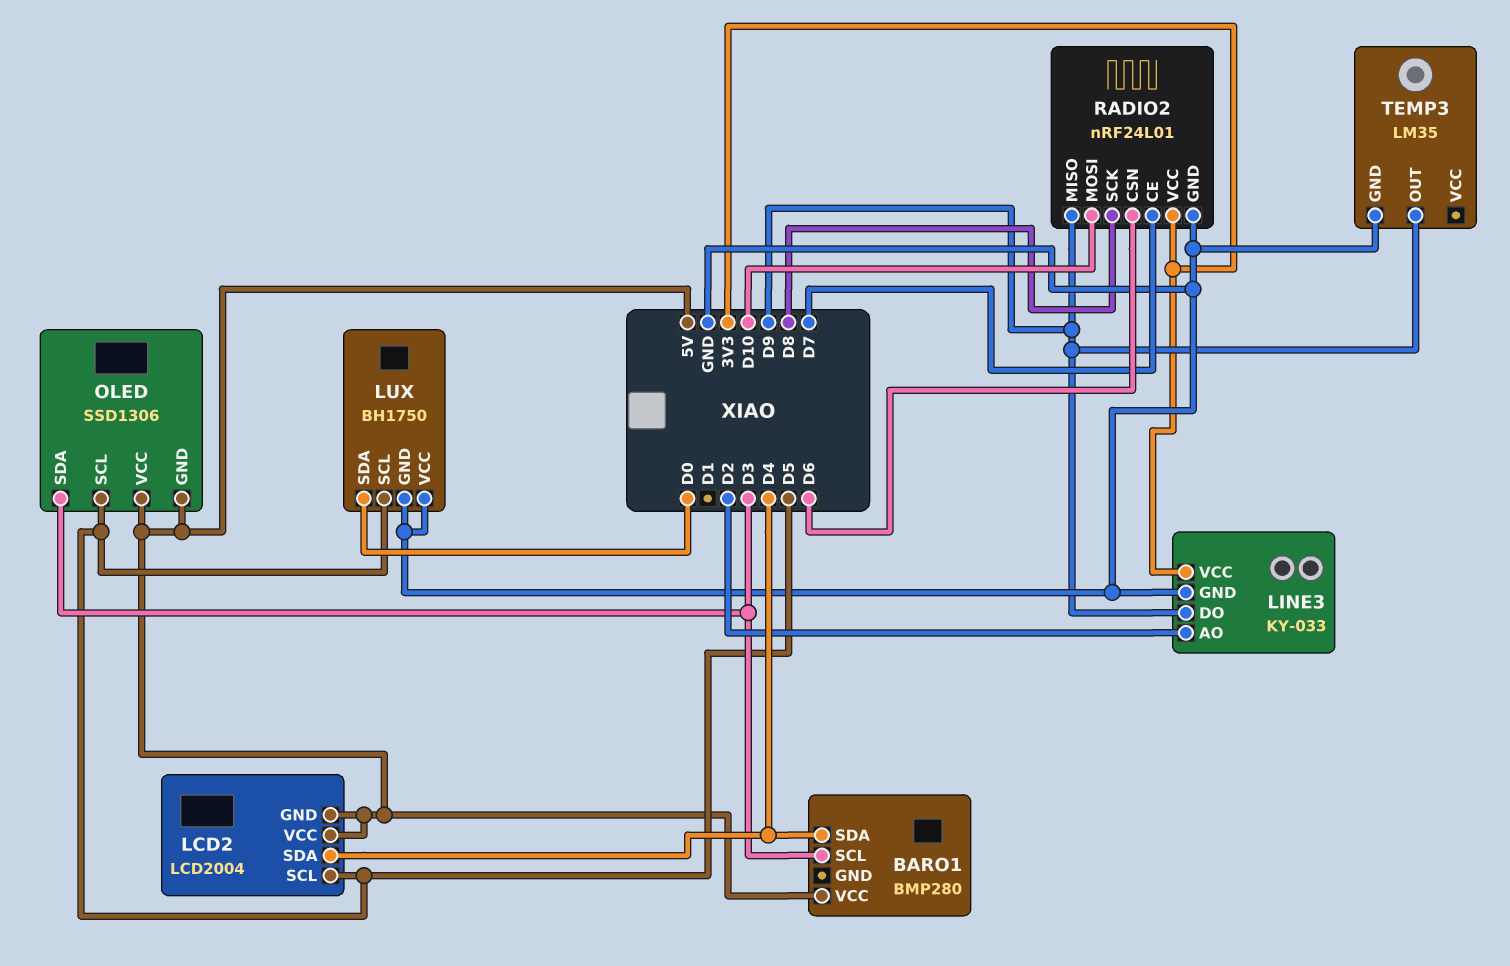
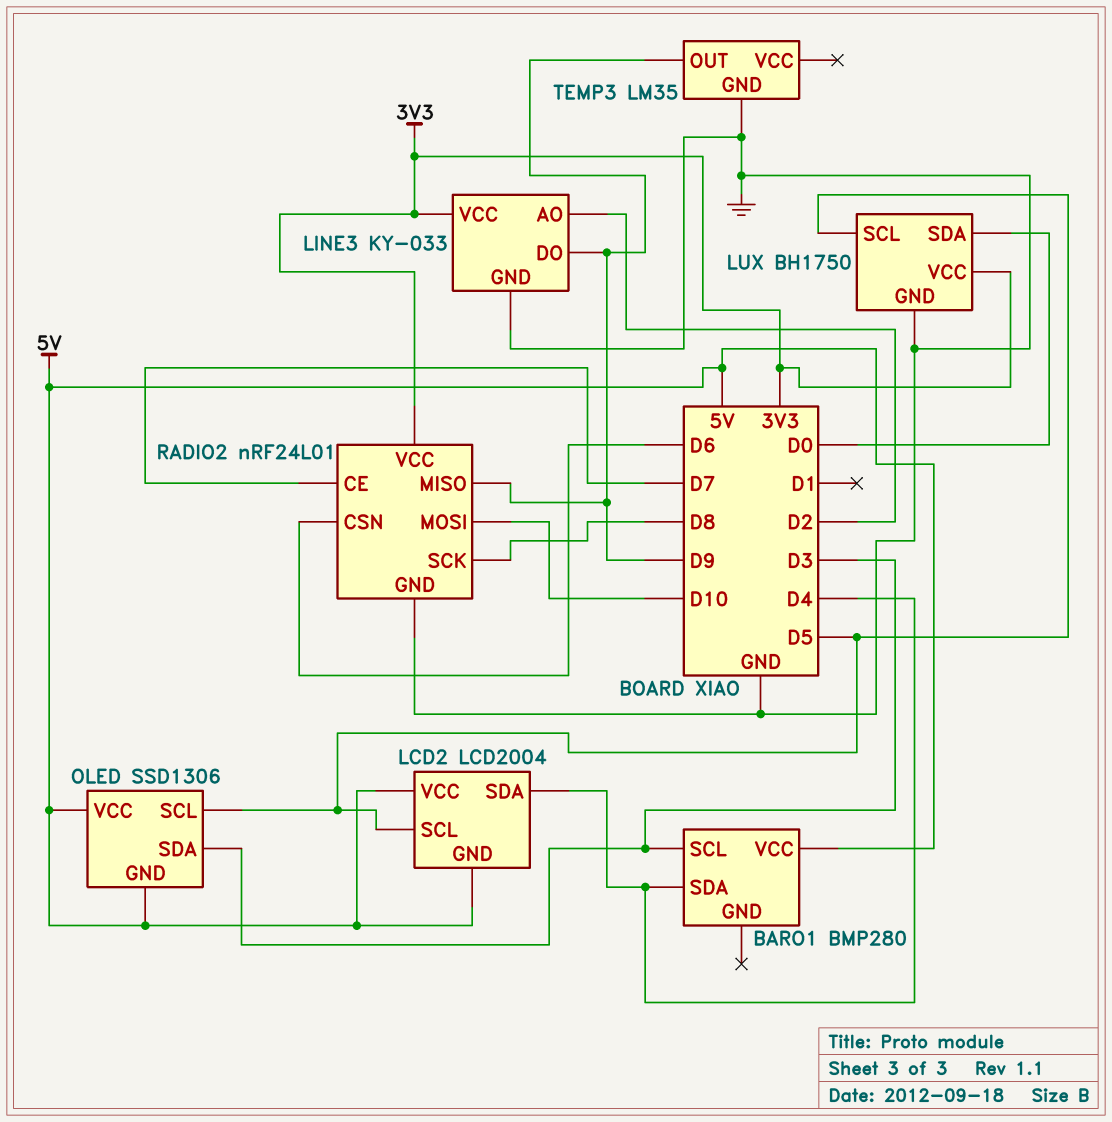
LUX pin VCC: GND -> 3V3

